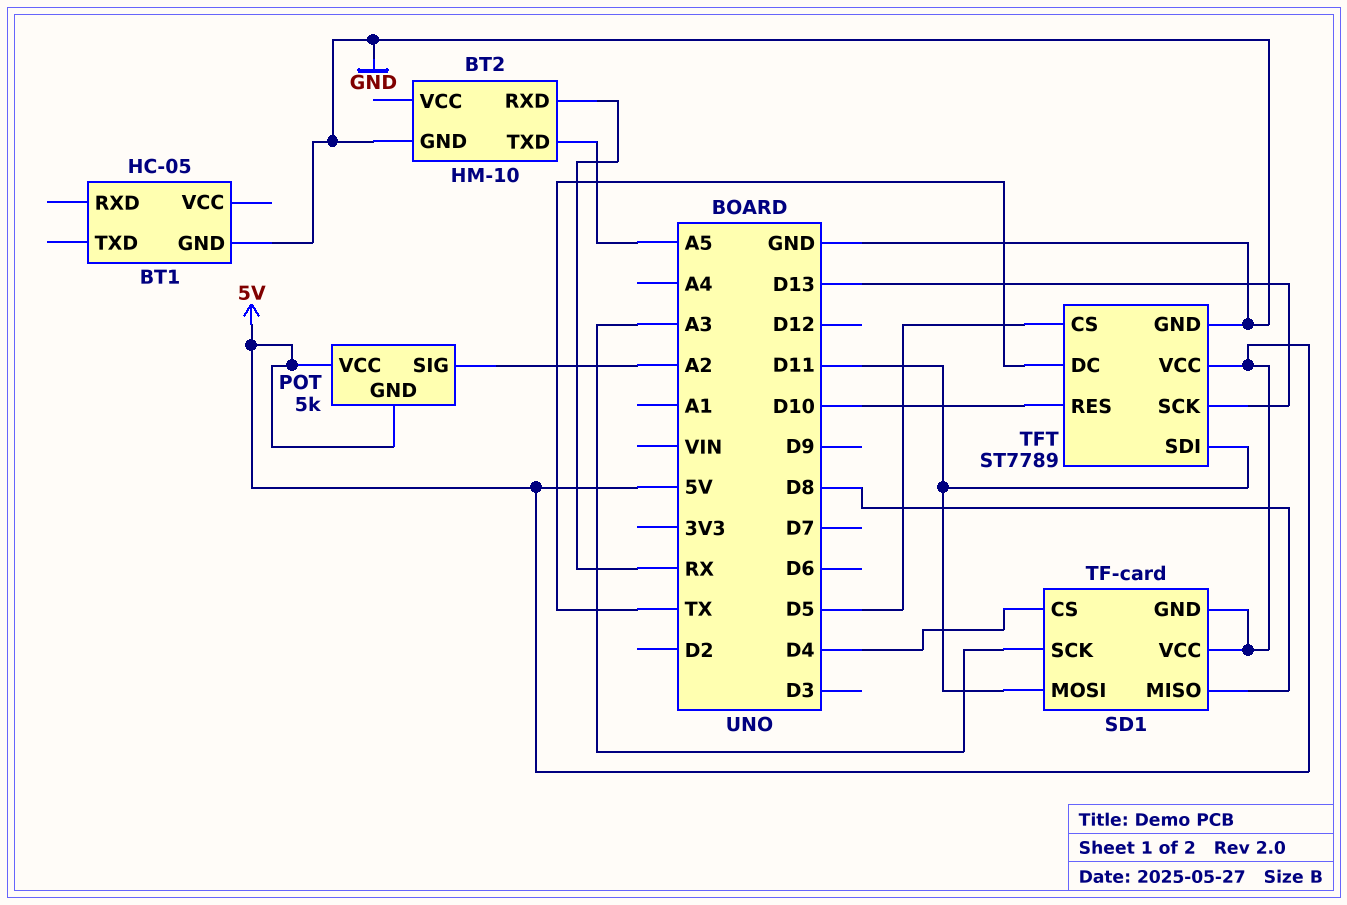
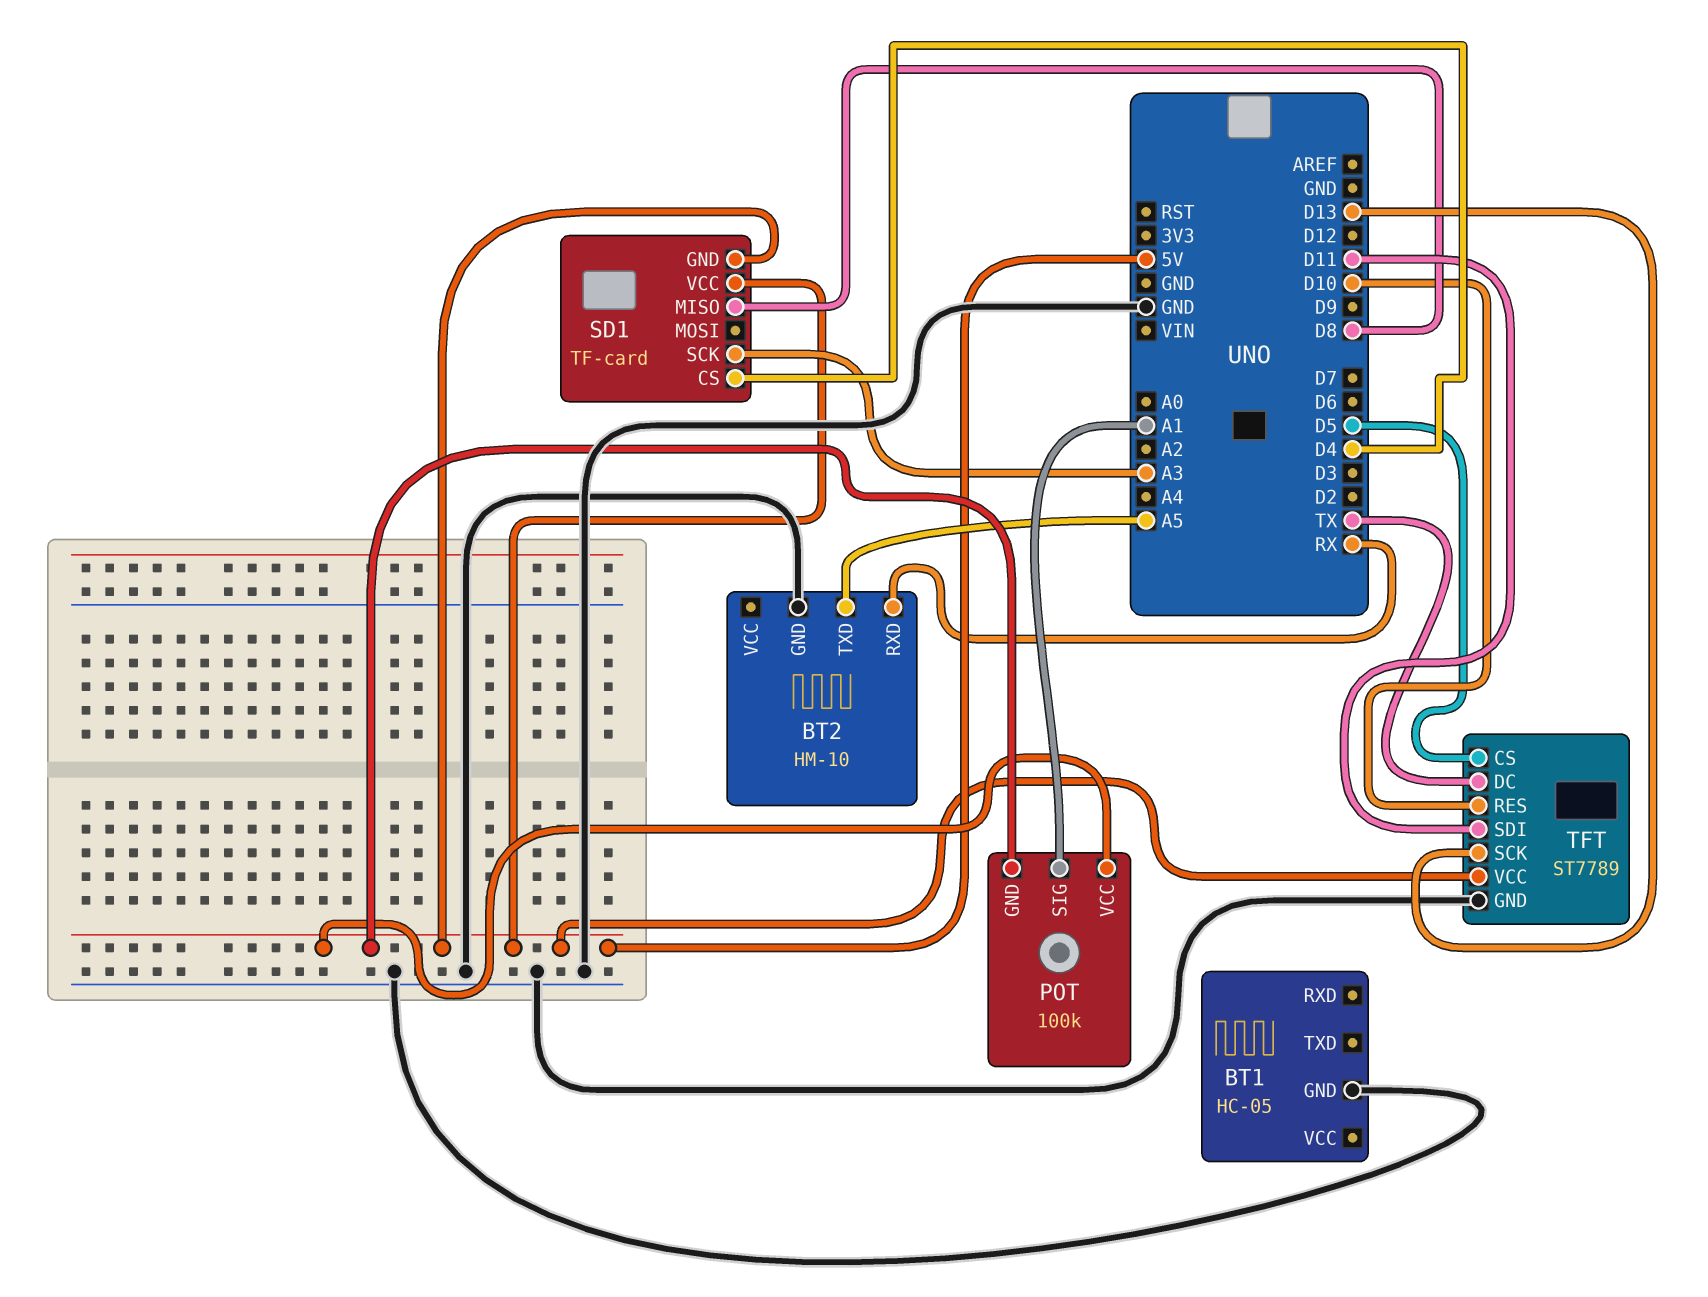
POT: 5k -> 100k
POT pin SIG: A2 -> A1
SD1 pin MOSI: D11 -> none

